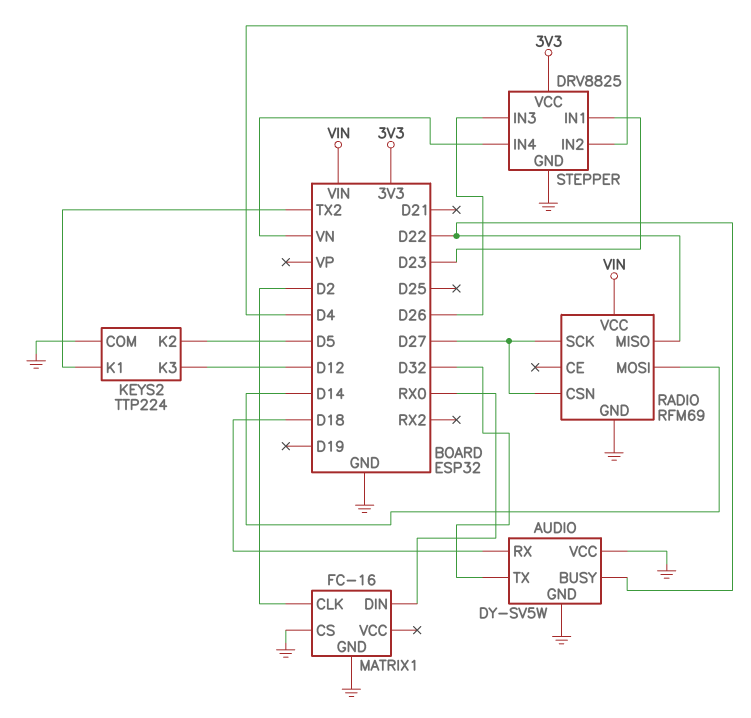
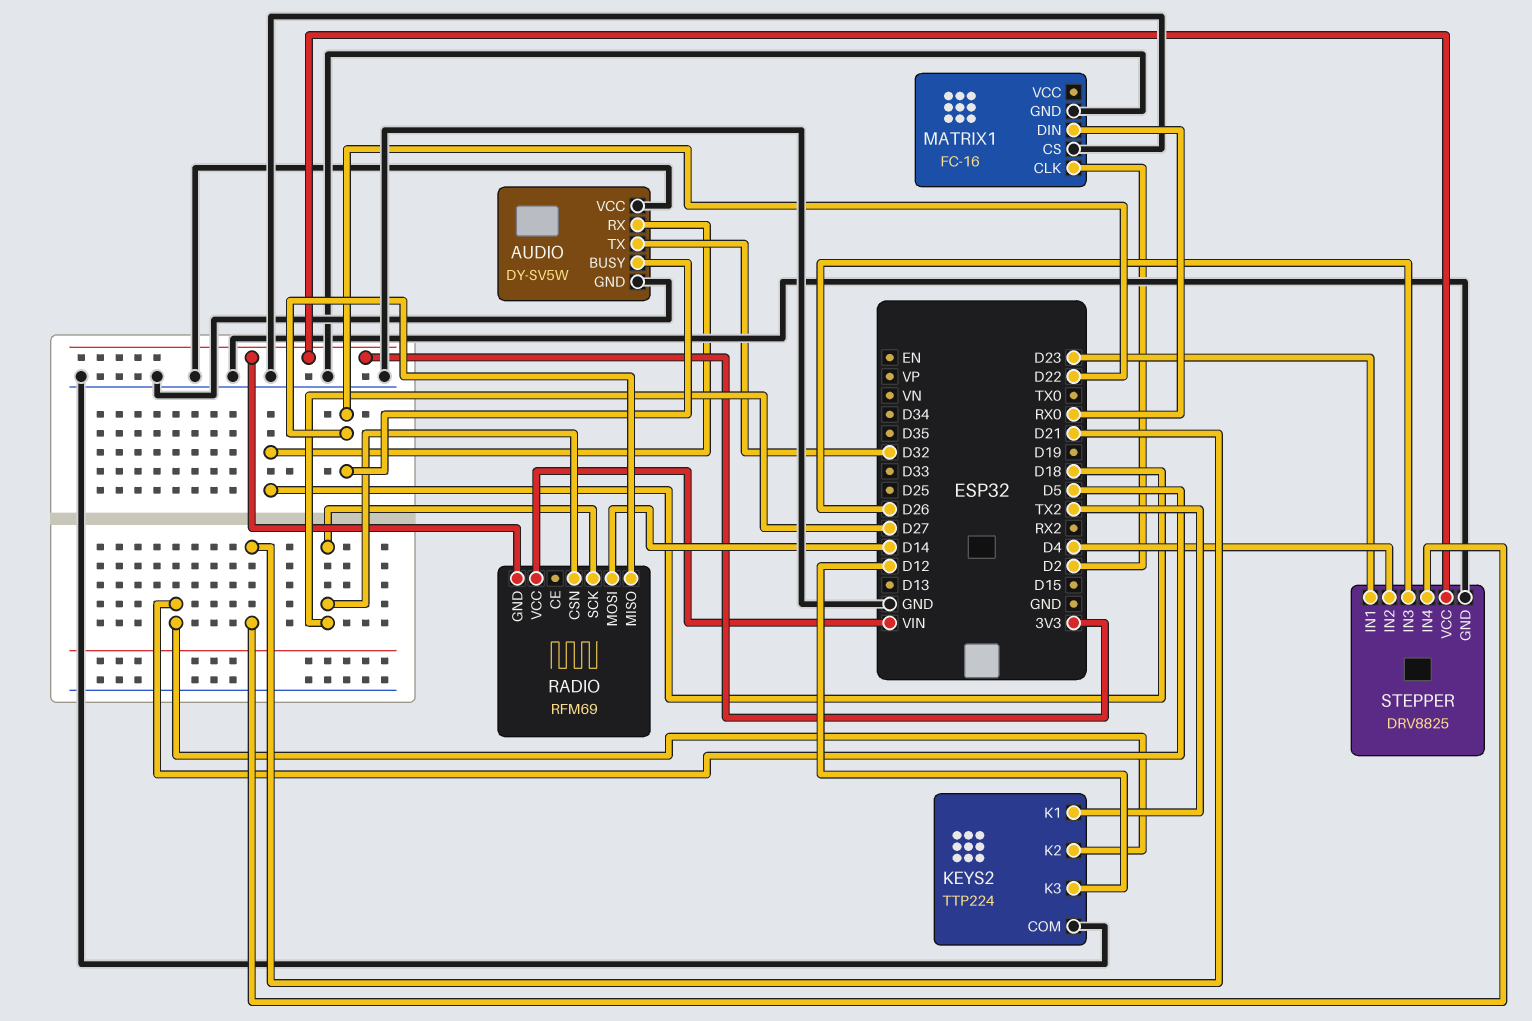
RADIO pin GND: GND -> 3V3
STEPPER pin IN4: VN -> D21

